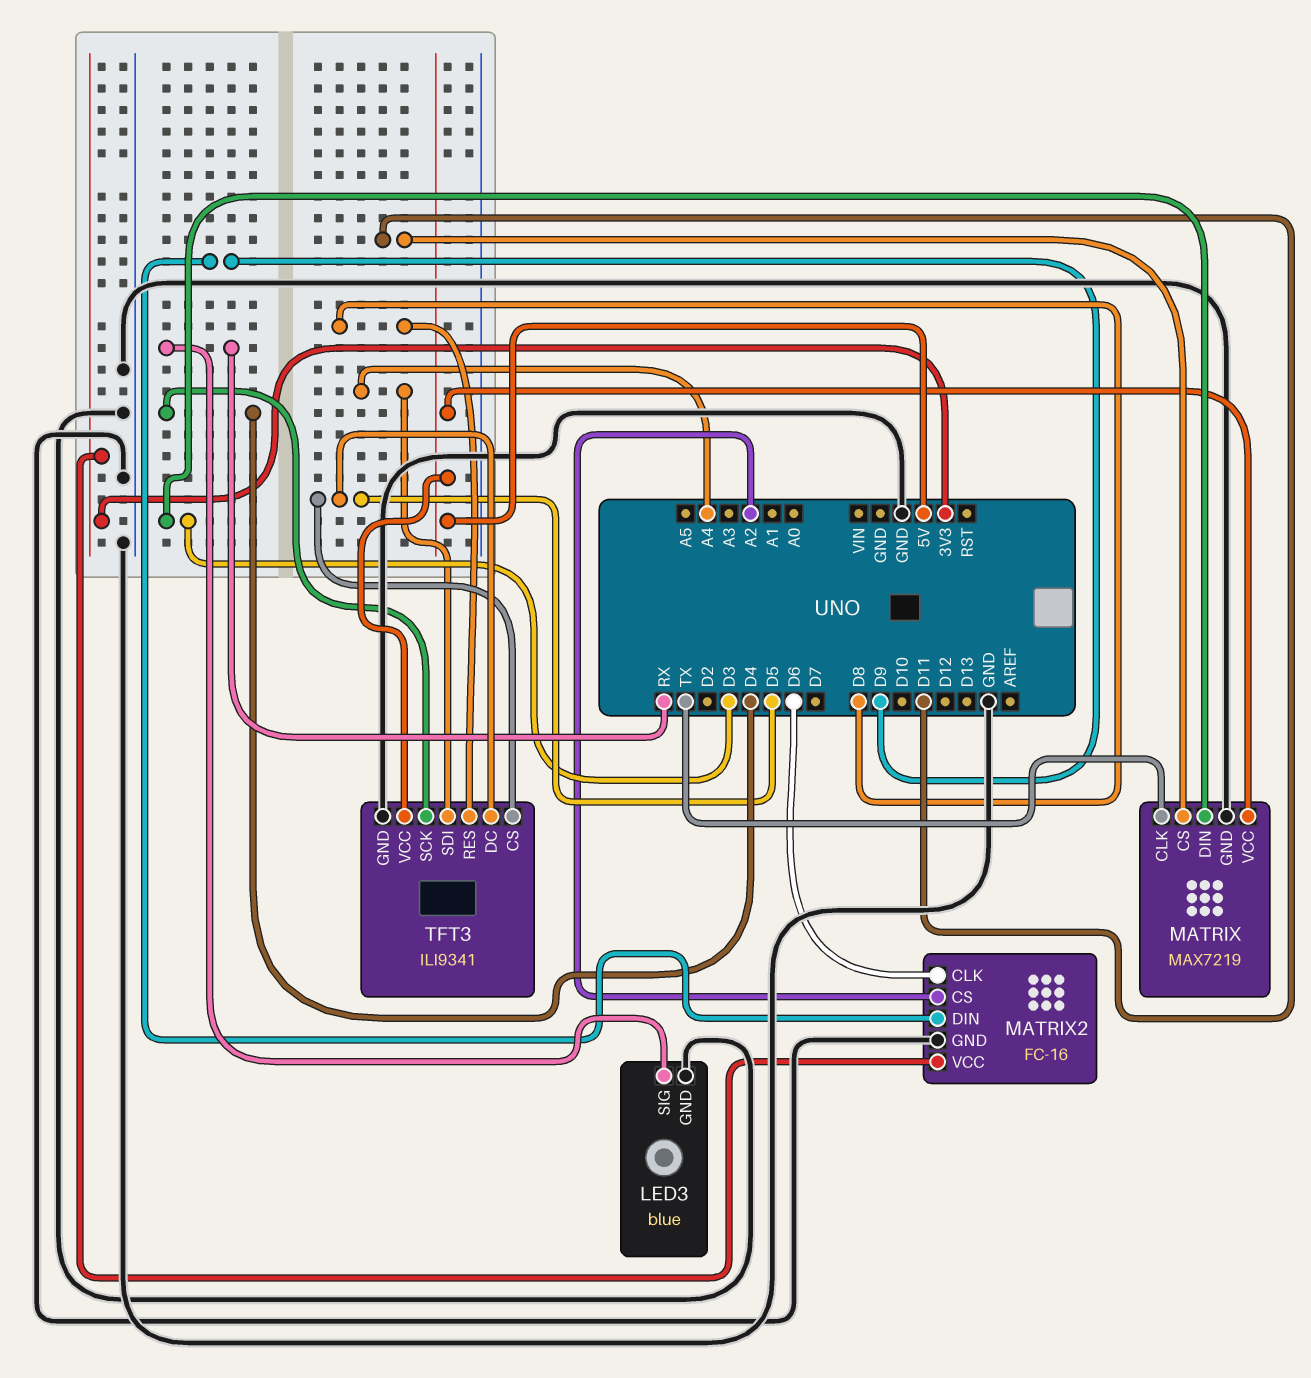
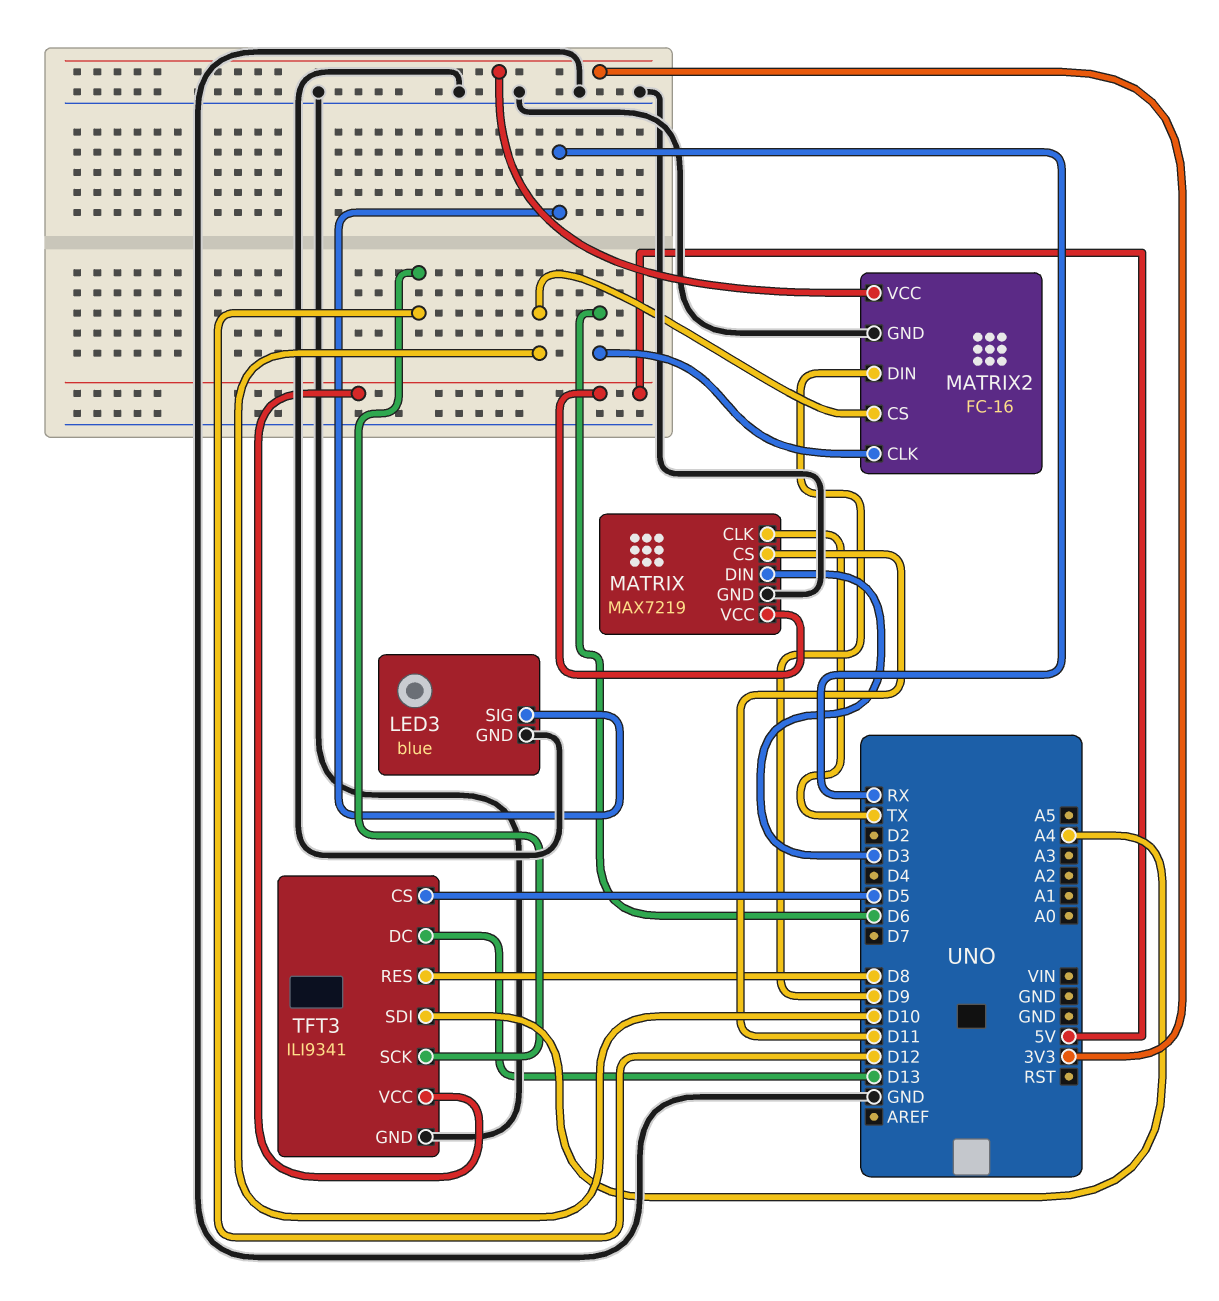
MATRIX2 pin CS: A2 -> D10
TFT3 pin DC: D5 -> D13
TFT3 pin SCK: D4 -> D12

